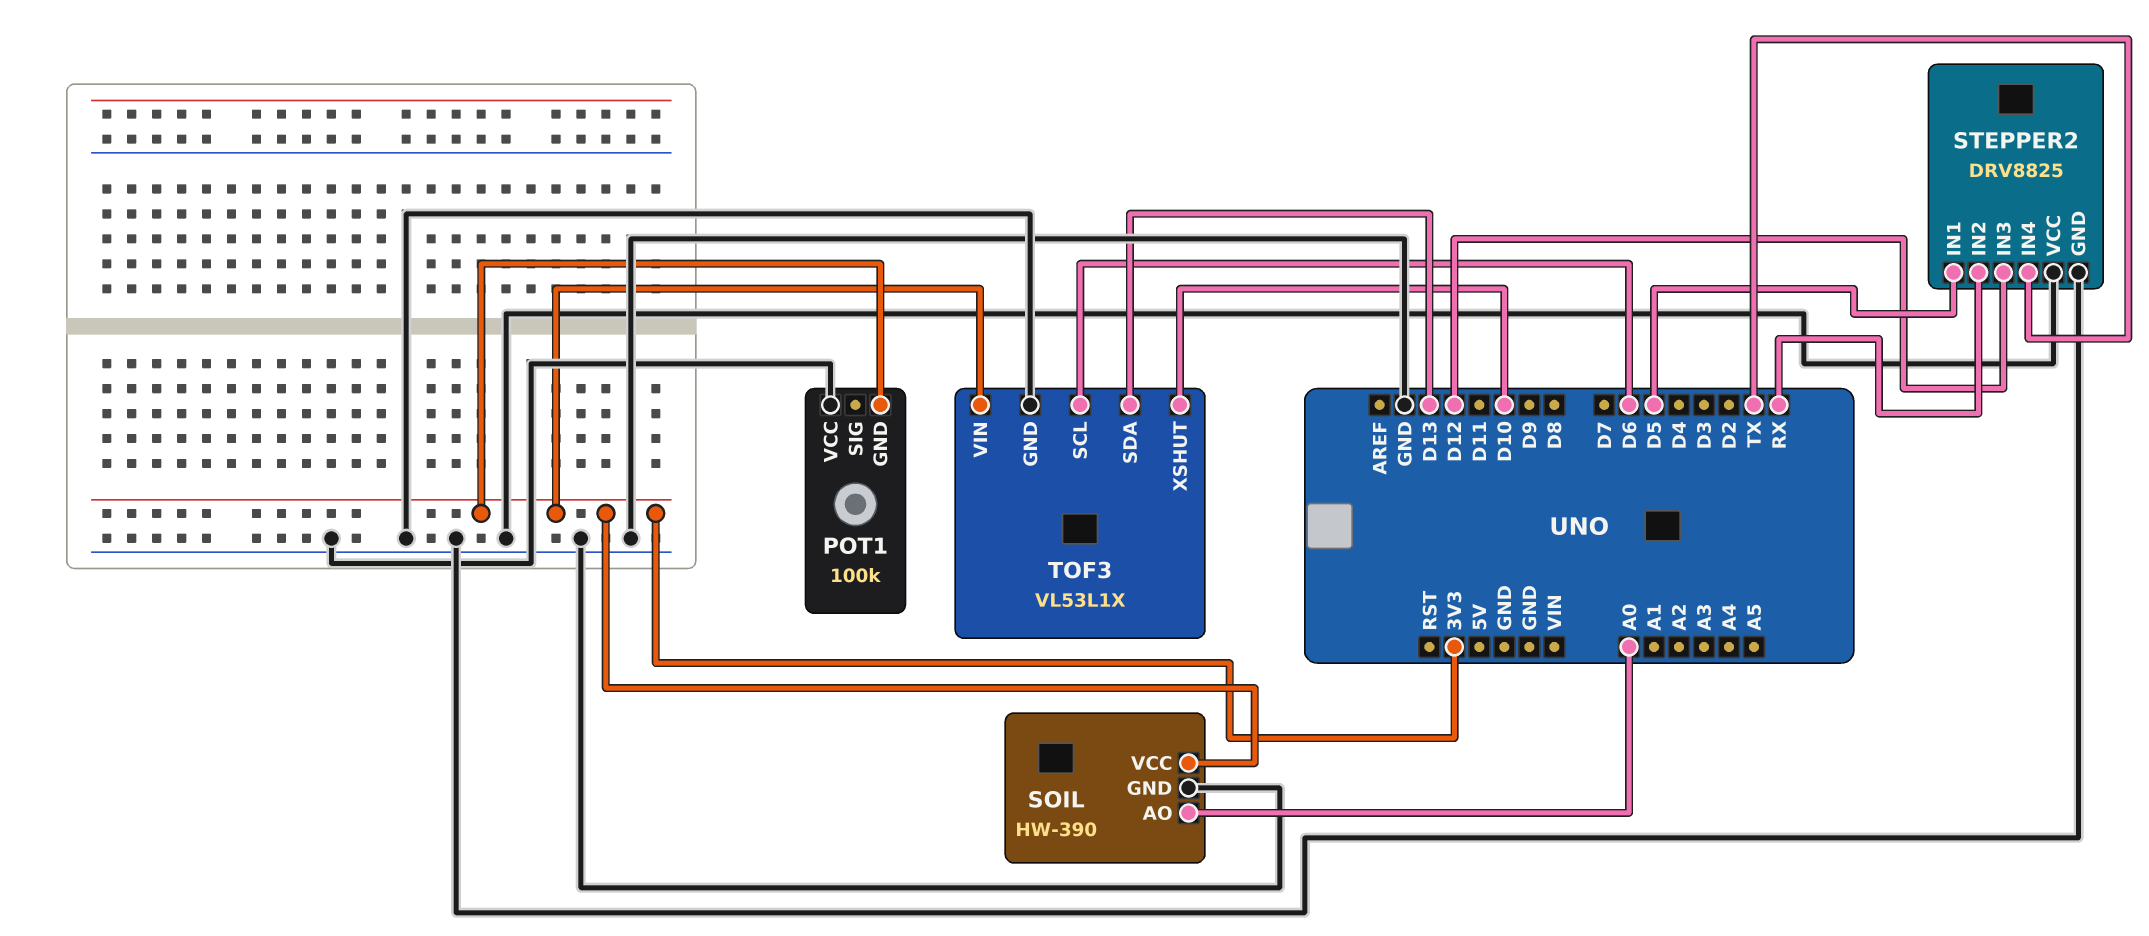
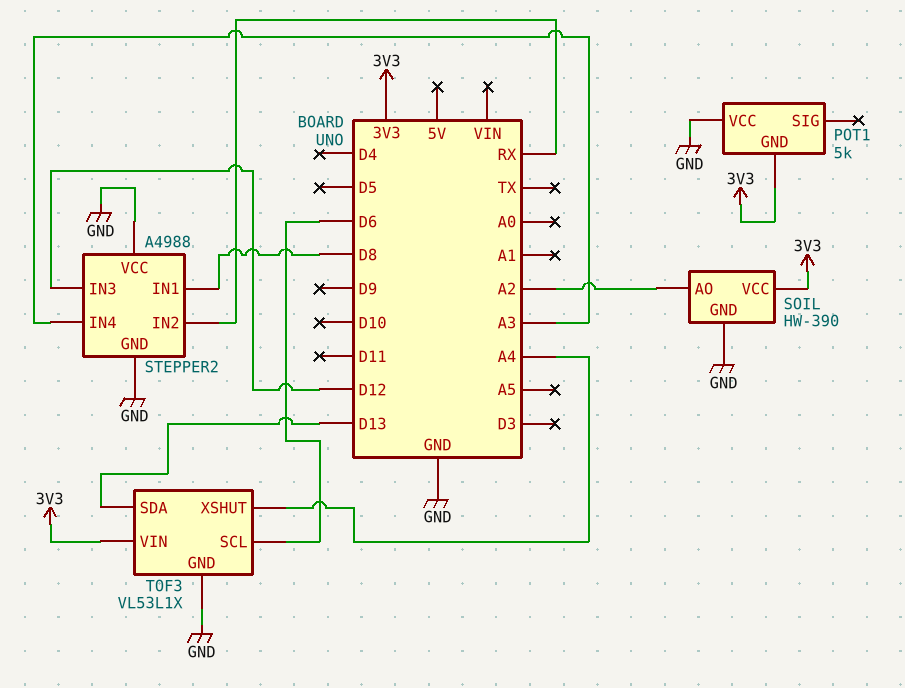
POT1: 100k -> 5k
SOIL pin AO: A0 -> A2
STEPPER2: DRV8825 -> A4988
STEPPER2 pin IN1: D5 -> D8
STEPPER2 pin IN4: TX -> A3
TOF3 pin XSHUT: D10 -> A4

